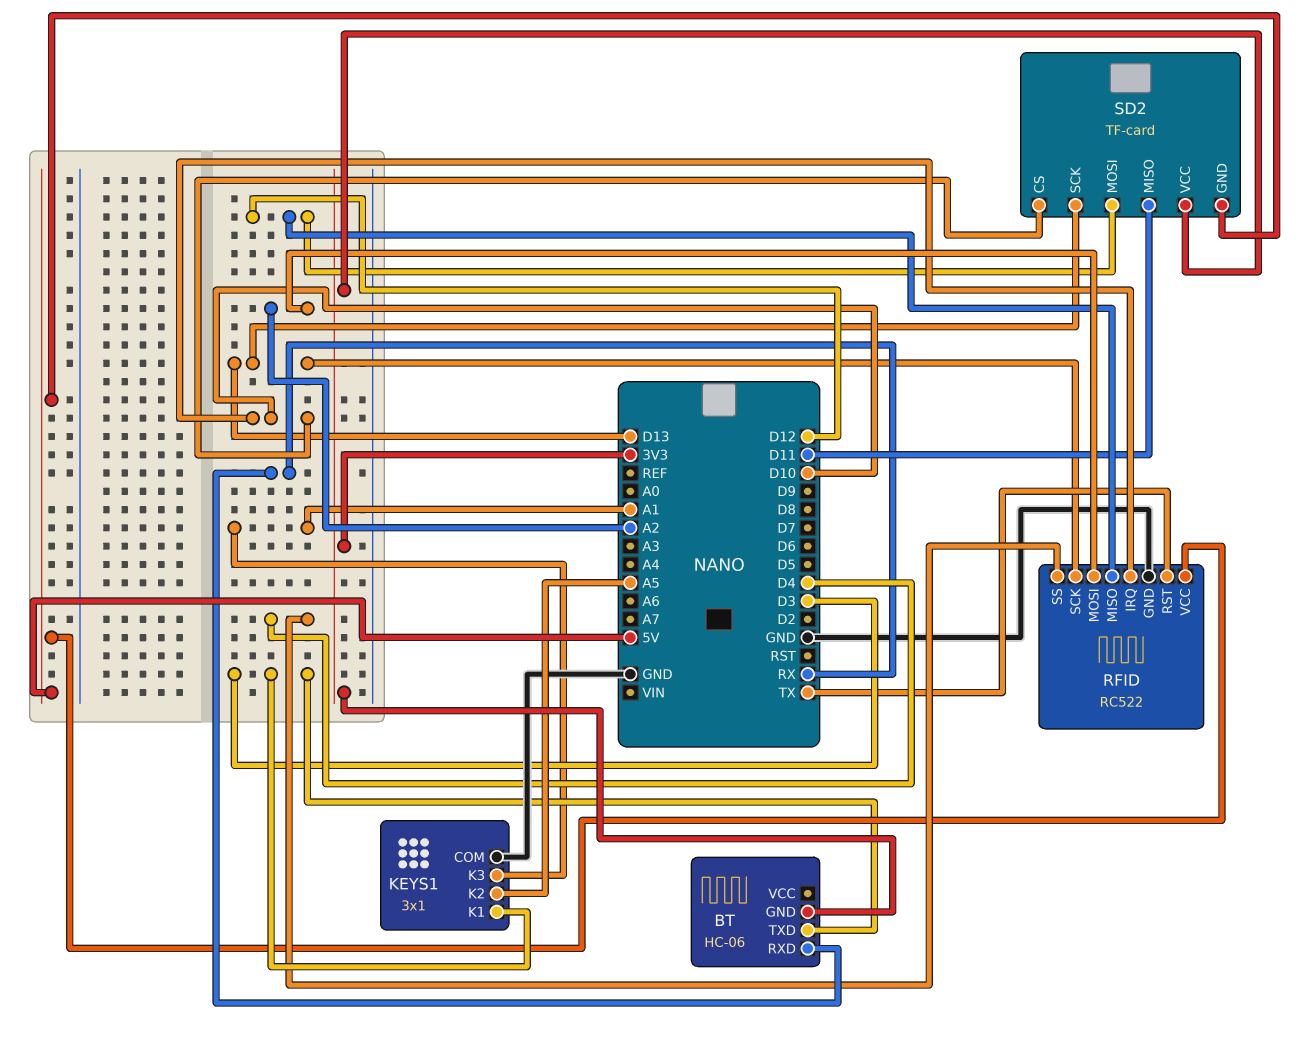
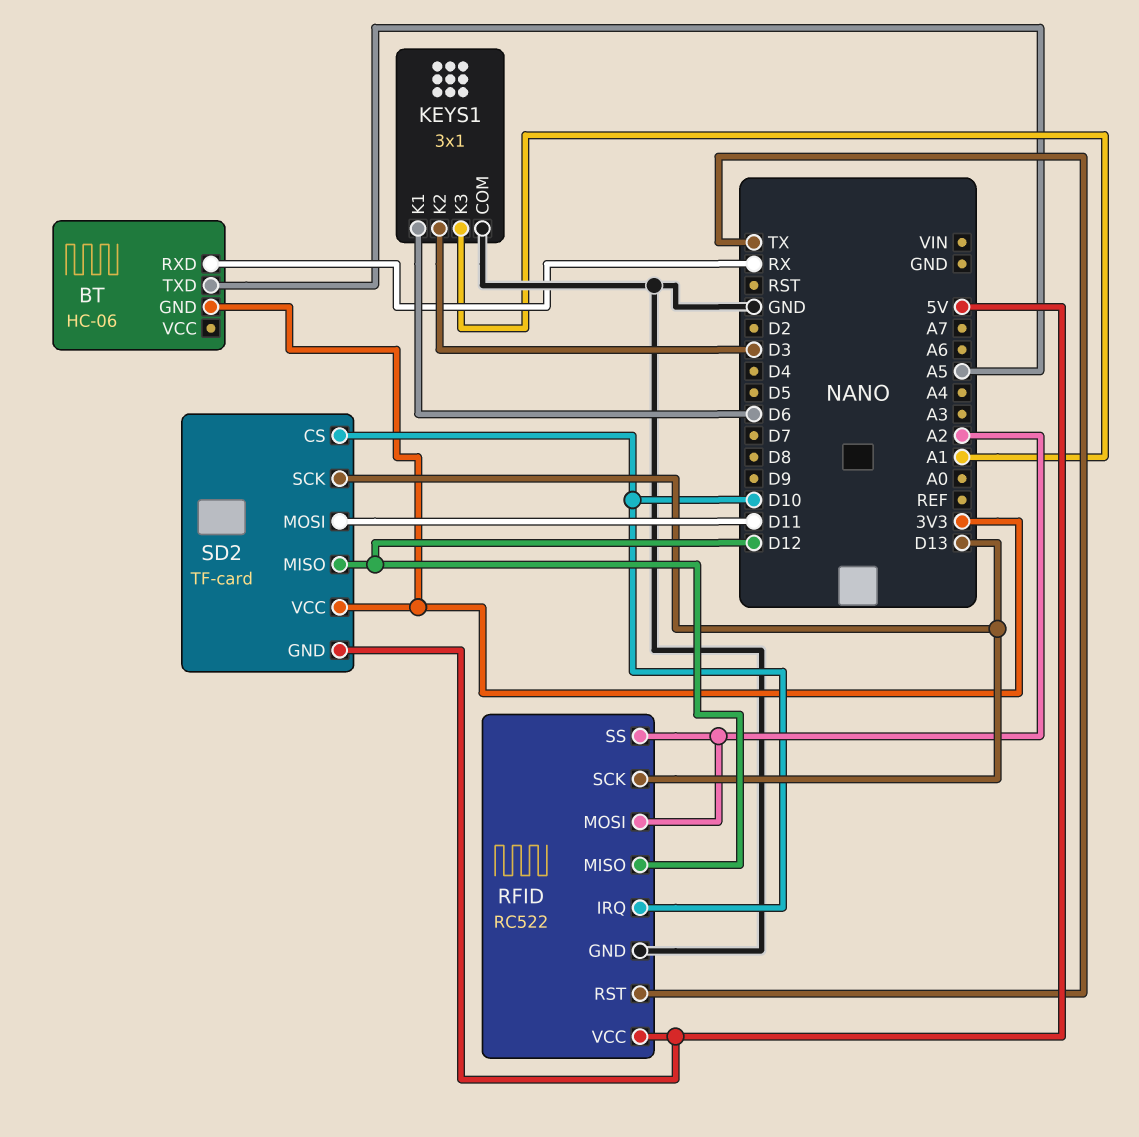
BT pin TXD: D3 -> A5
KEYS1 pin K1: D3 -> D6
KEYS1 pin K2: A5 -> D3
RFID pin SS: D4 -> A2
SD2 pin MISO: D11 -> D12
SD2 pin MOSI: D12 -> D11

